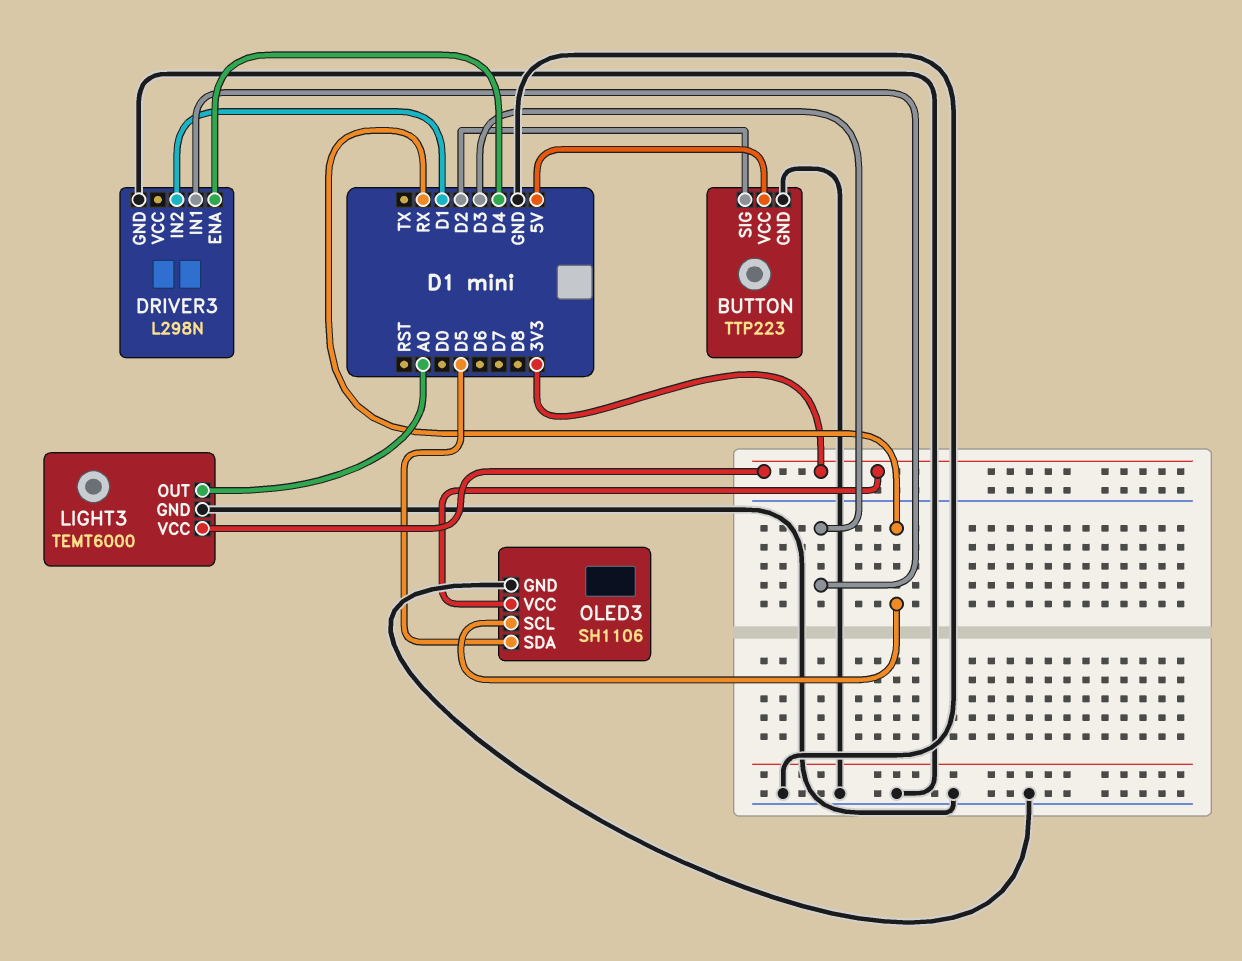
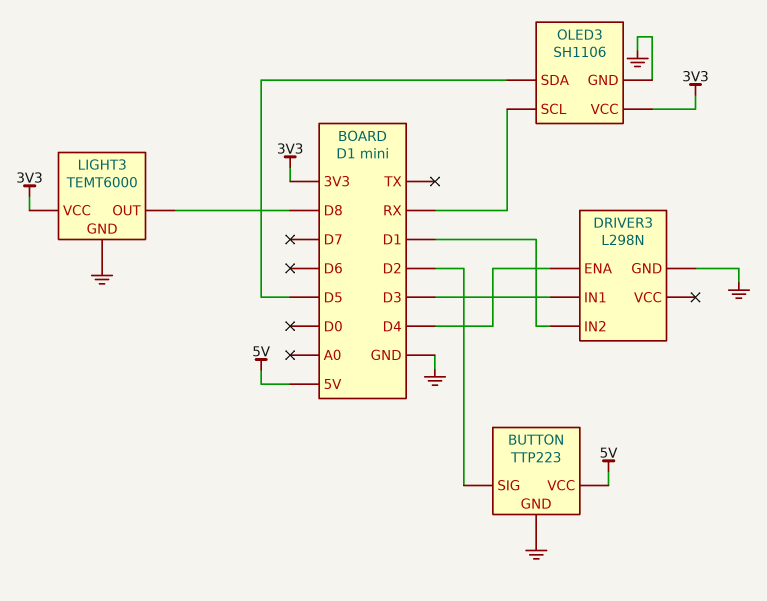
LIGHT3 pin OUT: A0 -> D8

